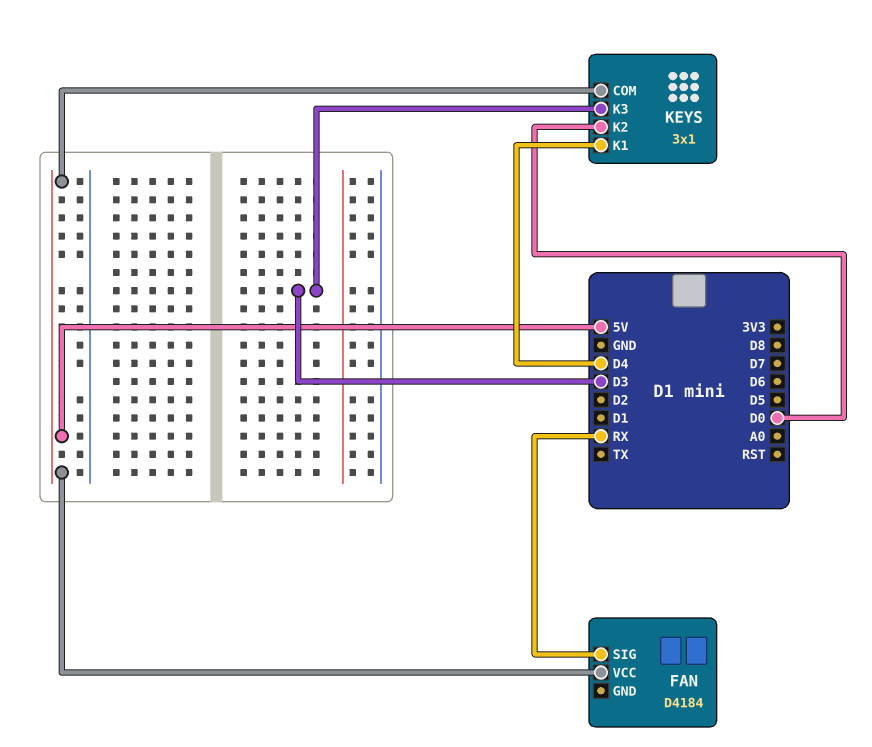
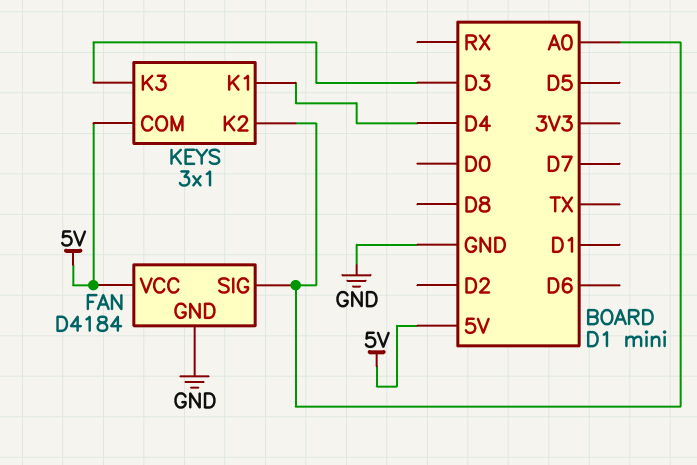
FAN pin GND: none -> GND
FAN pin SIG: RX -> A0
KEYS pin K2: D0 -> A0

